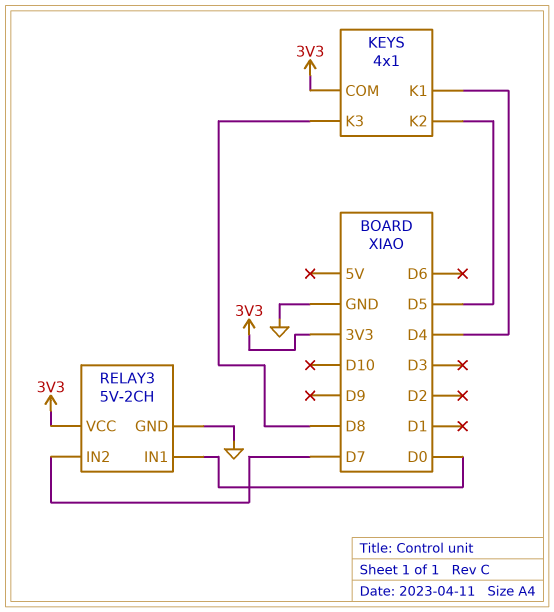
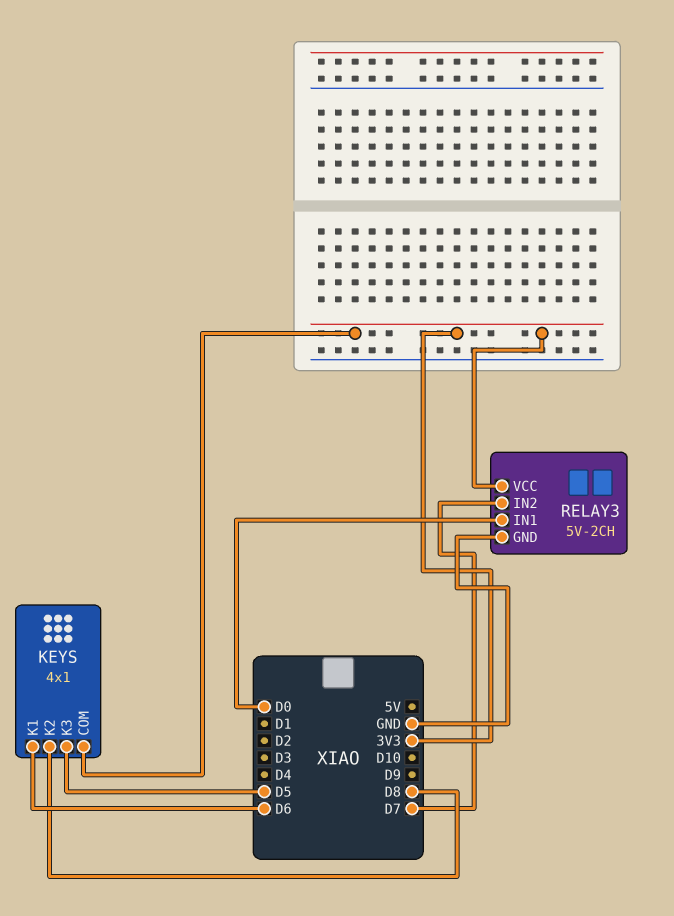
KEYS pin K1: D4 -> D6
KEYS pin K2: D5 -> D8
KEYS pin K3: D8 -> D5

